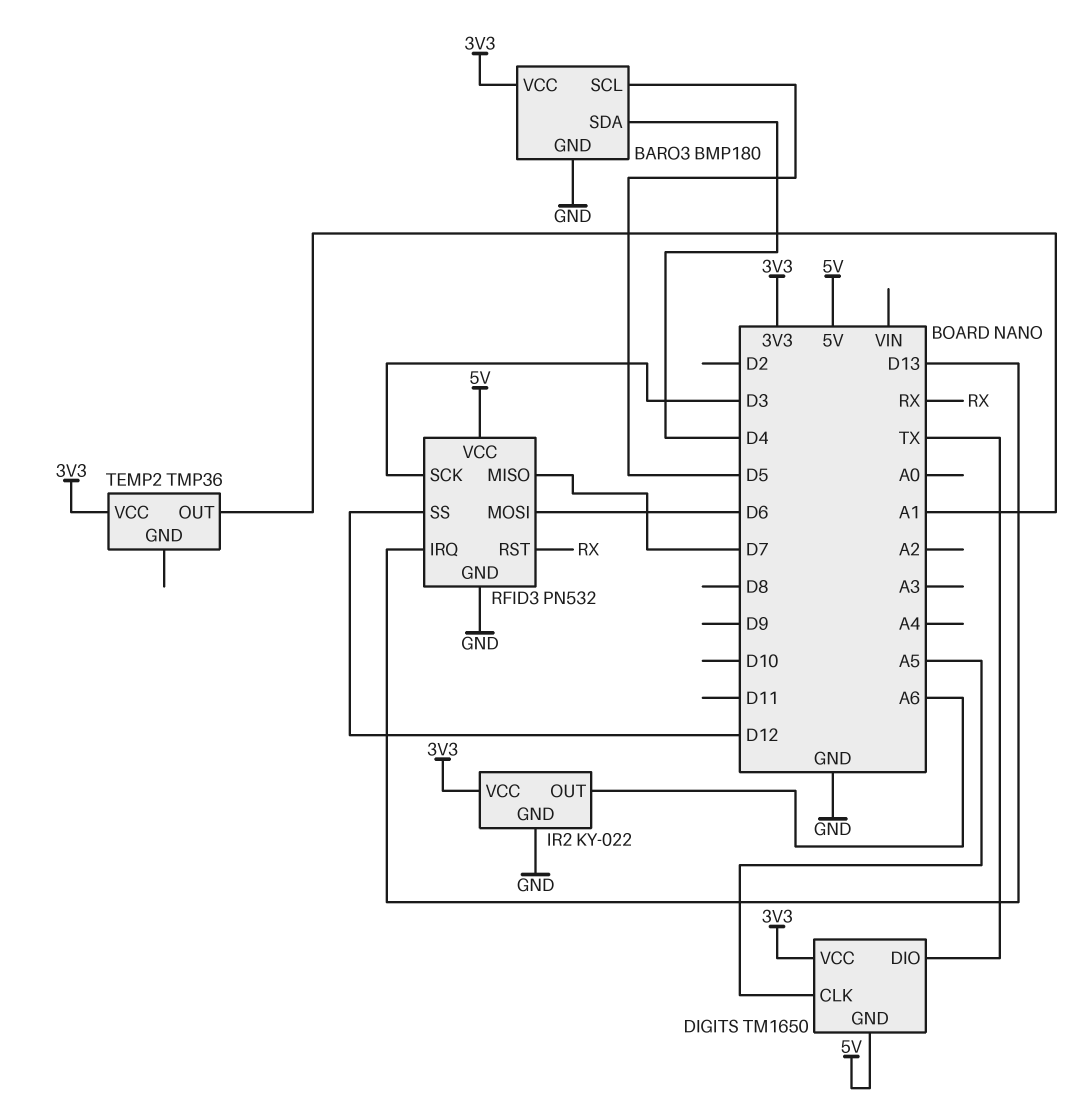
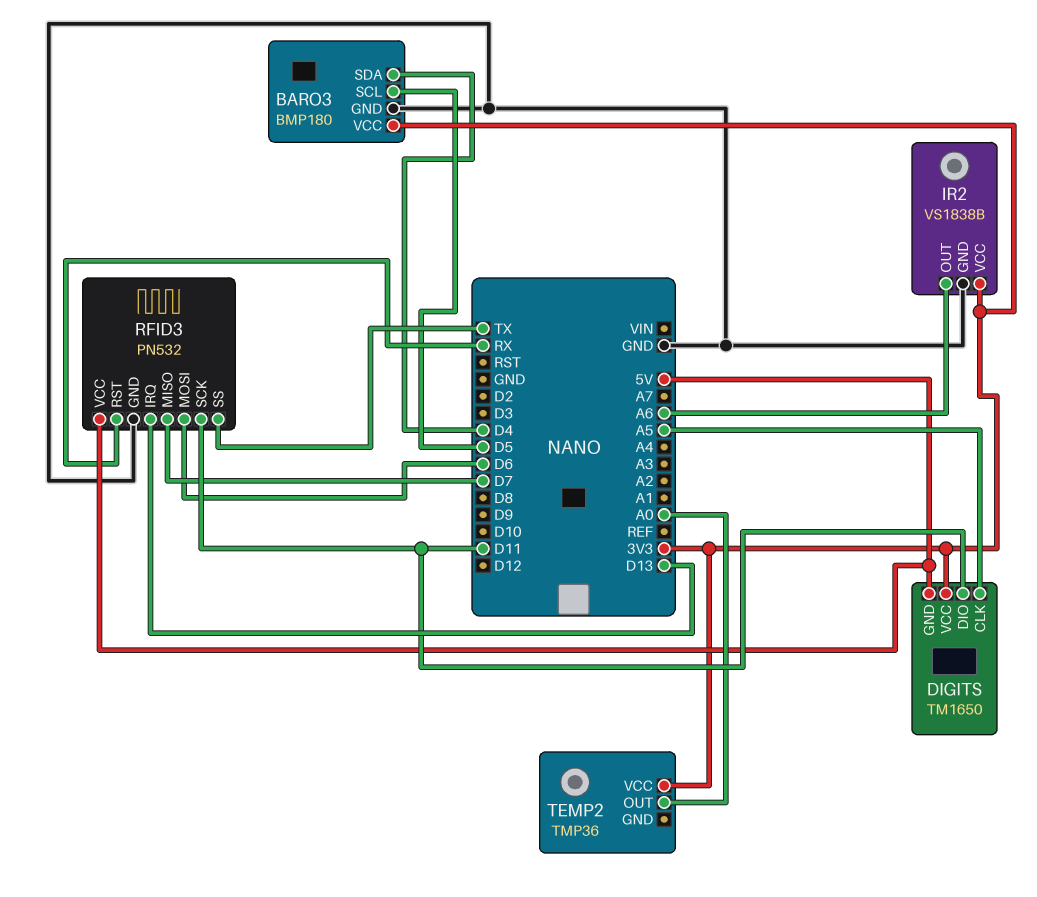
DIGITS pin DIO: TX -> D11
IR2: KY-022 -> VS1838B
RFID3 pin SCK: D3 -> D11
RFID3 pin SS: D12 -> TX
TEMP2 pin OUT: A1 -> A0

